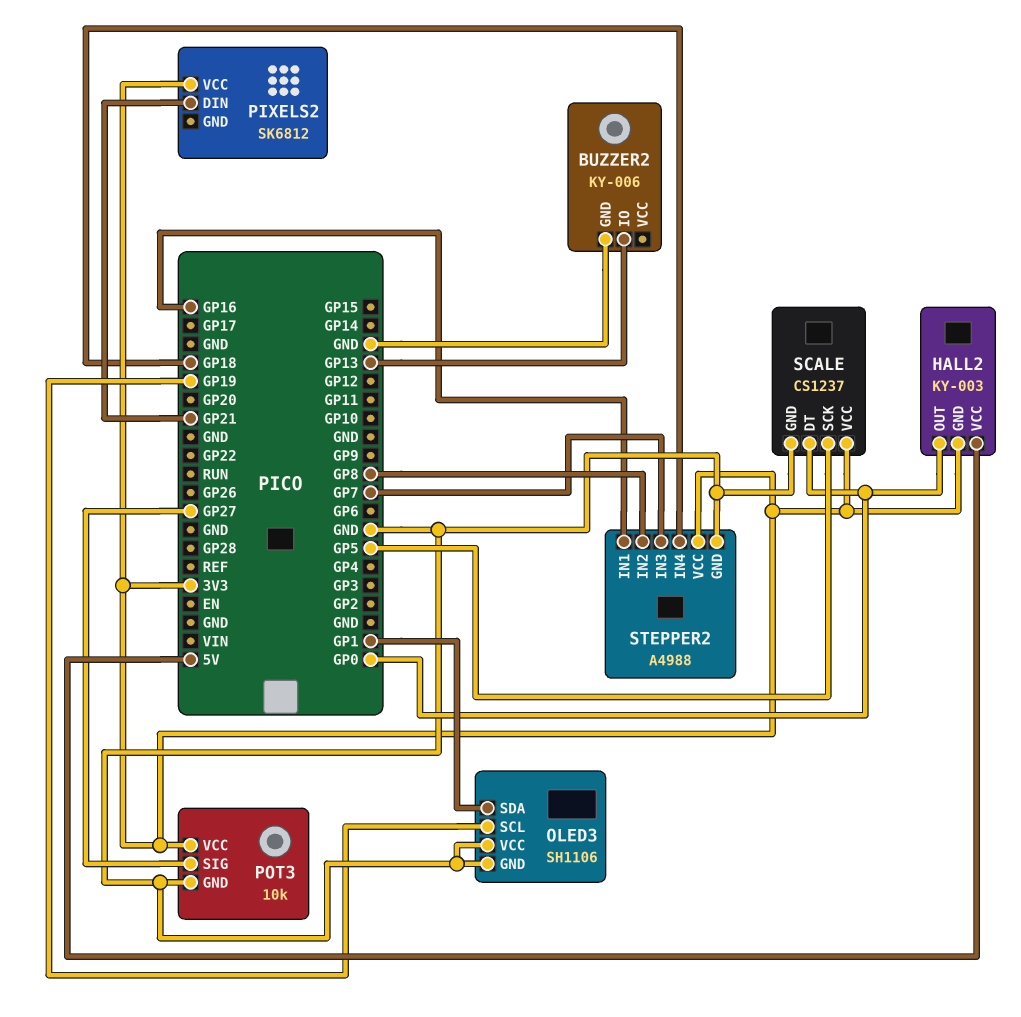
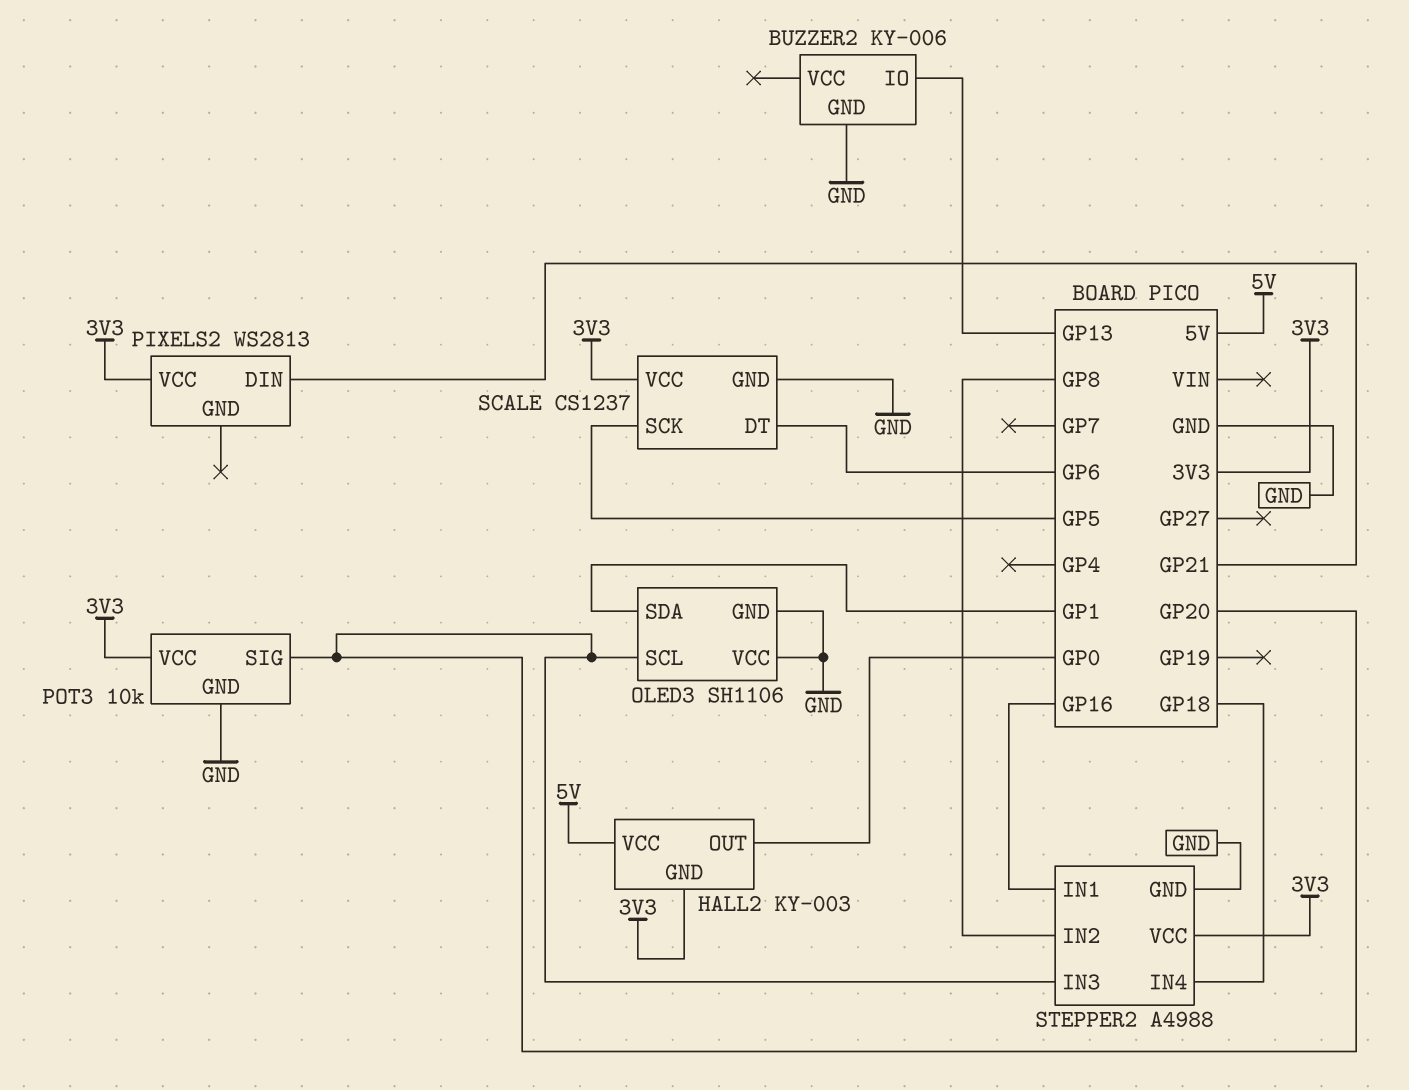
OLED3 pin SCL: GP19 -> GP20
PIXELS2: SK6812 -> WS2813
POT3 pin SIG: GP27 -> GP20
SCALE pin DT: GP0 -> GP6
STEPPER2 pin IN3: GP7 -> GP20

